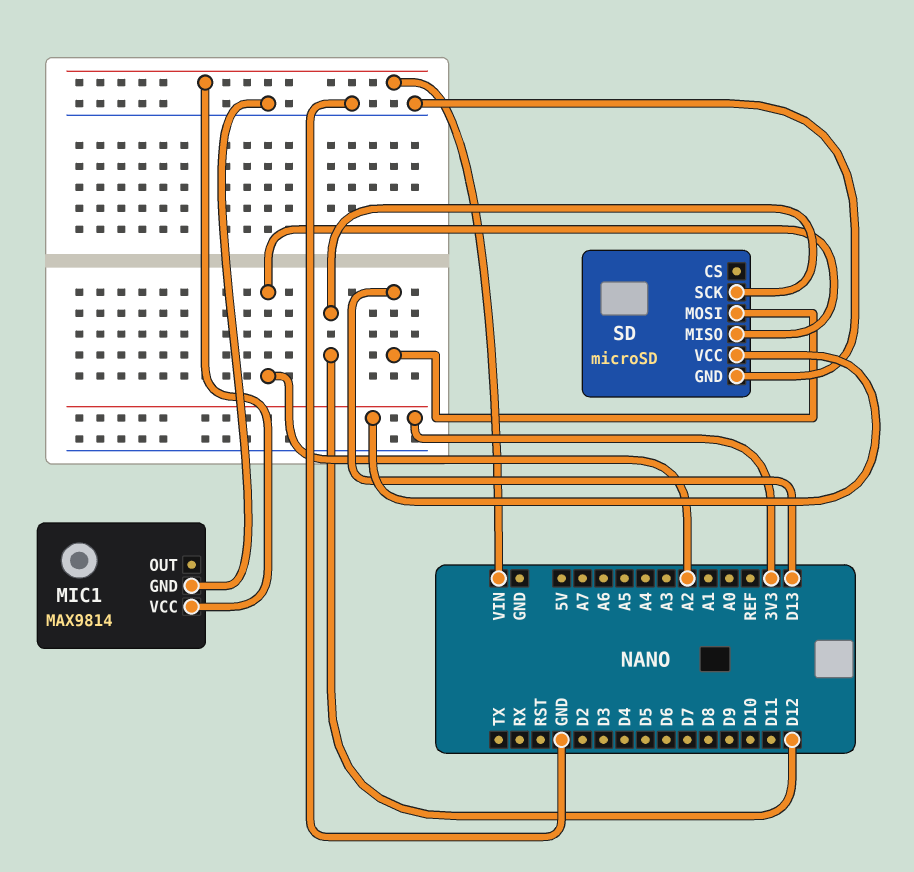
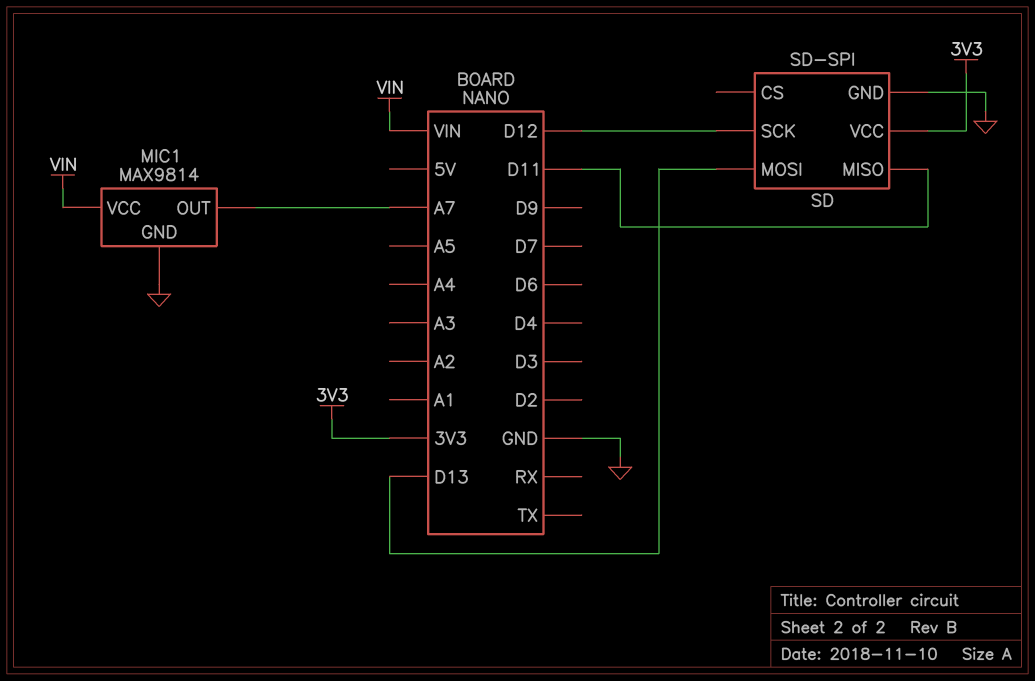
MIC1 pin OUT: none -> A7
SD: microSD -> SD-SPI
SD pin MISO: A2 -> D11

